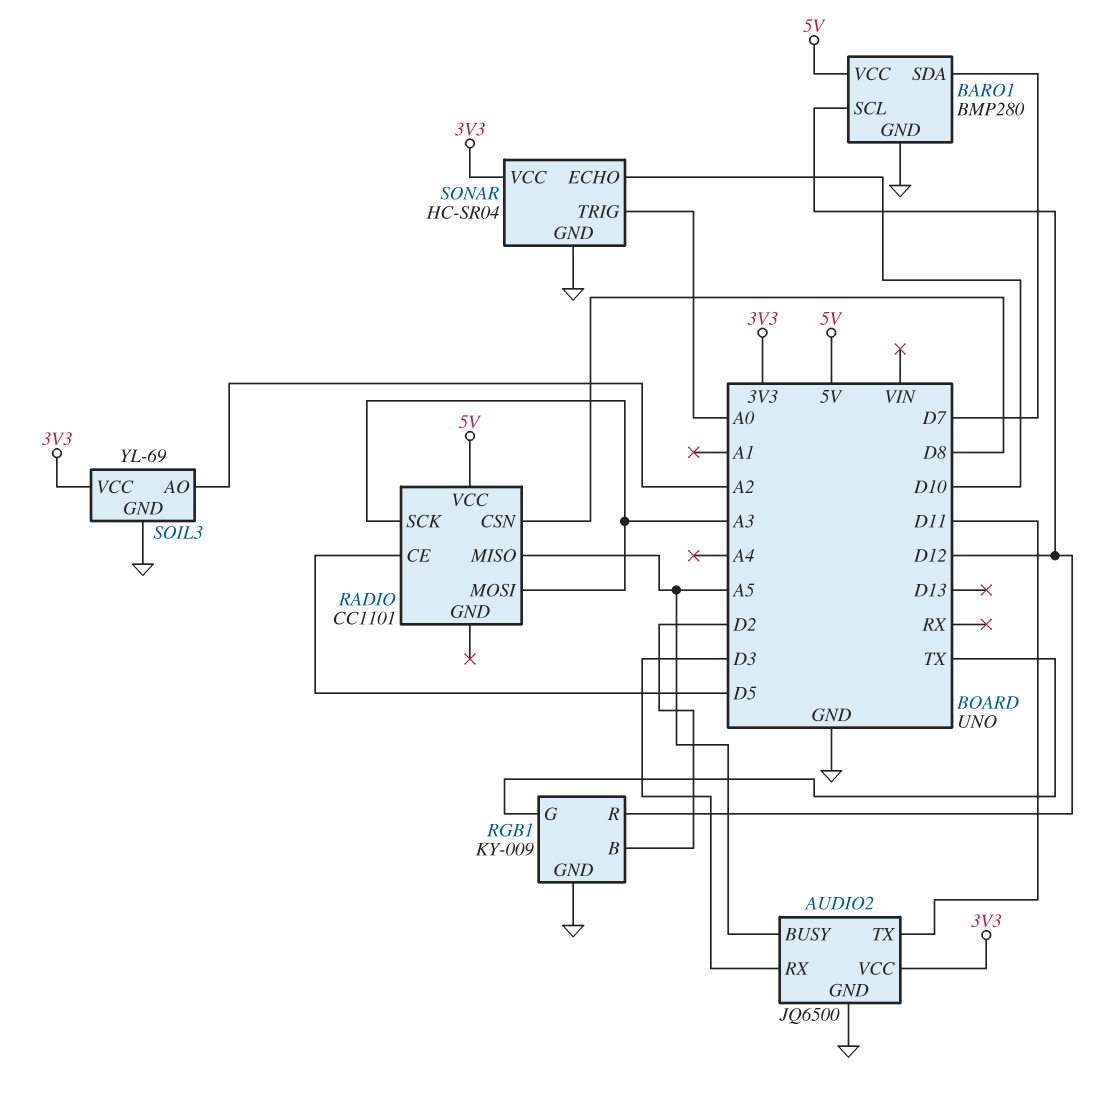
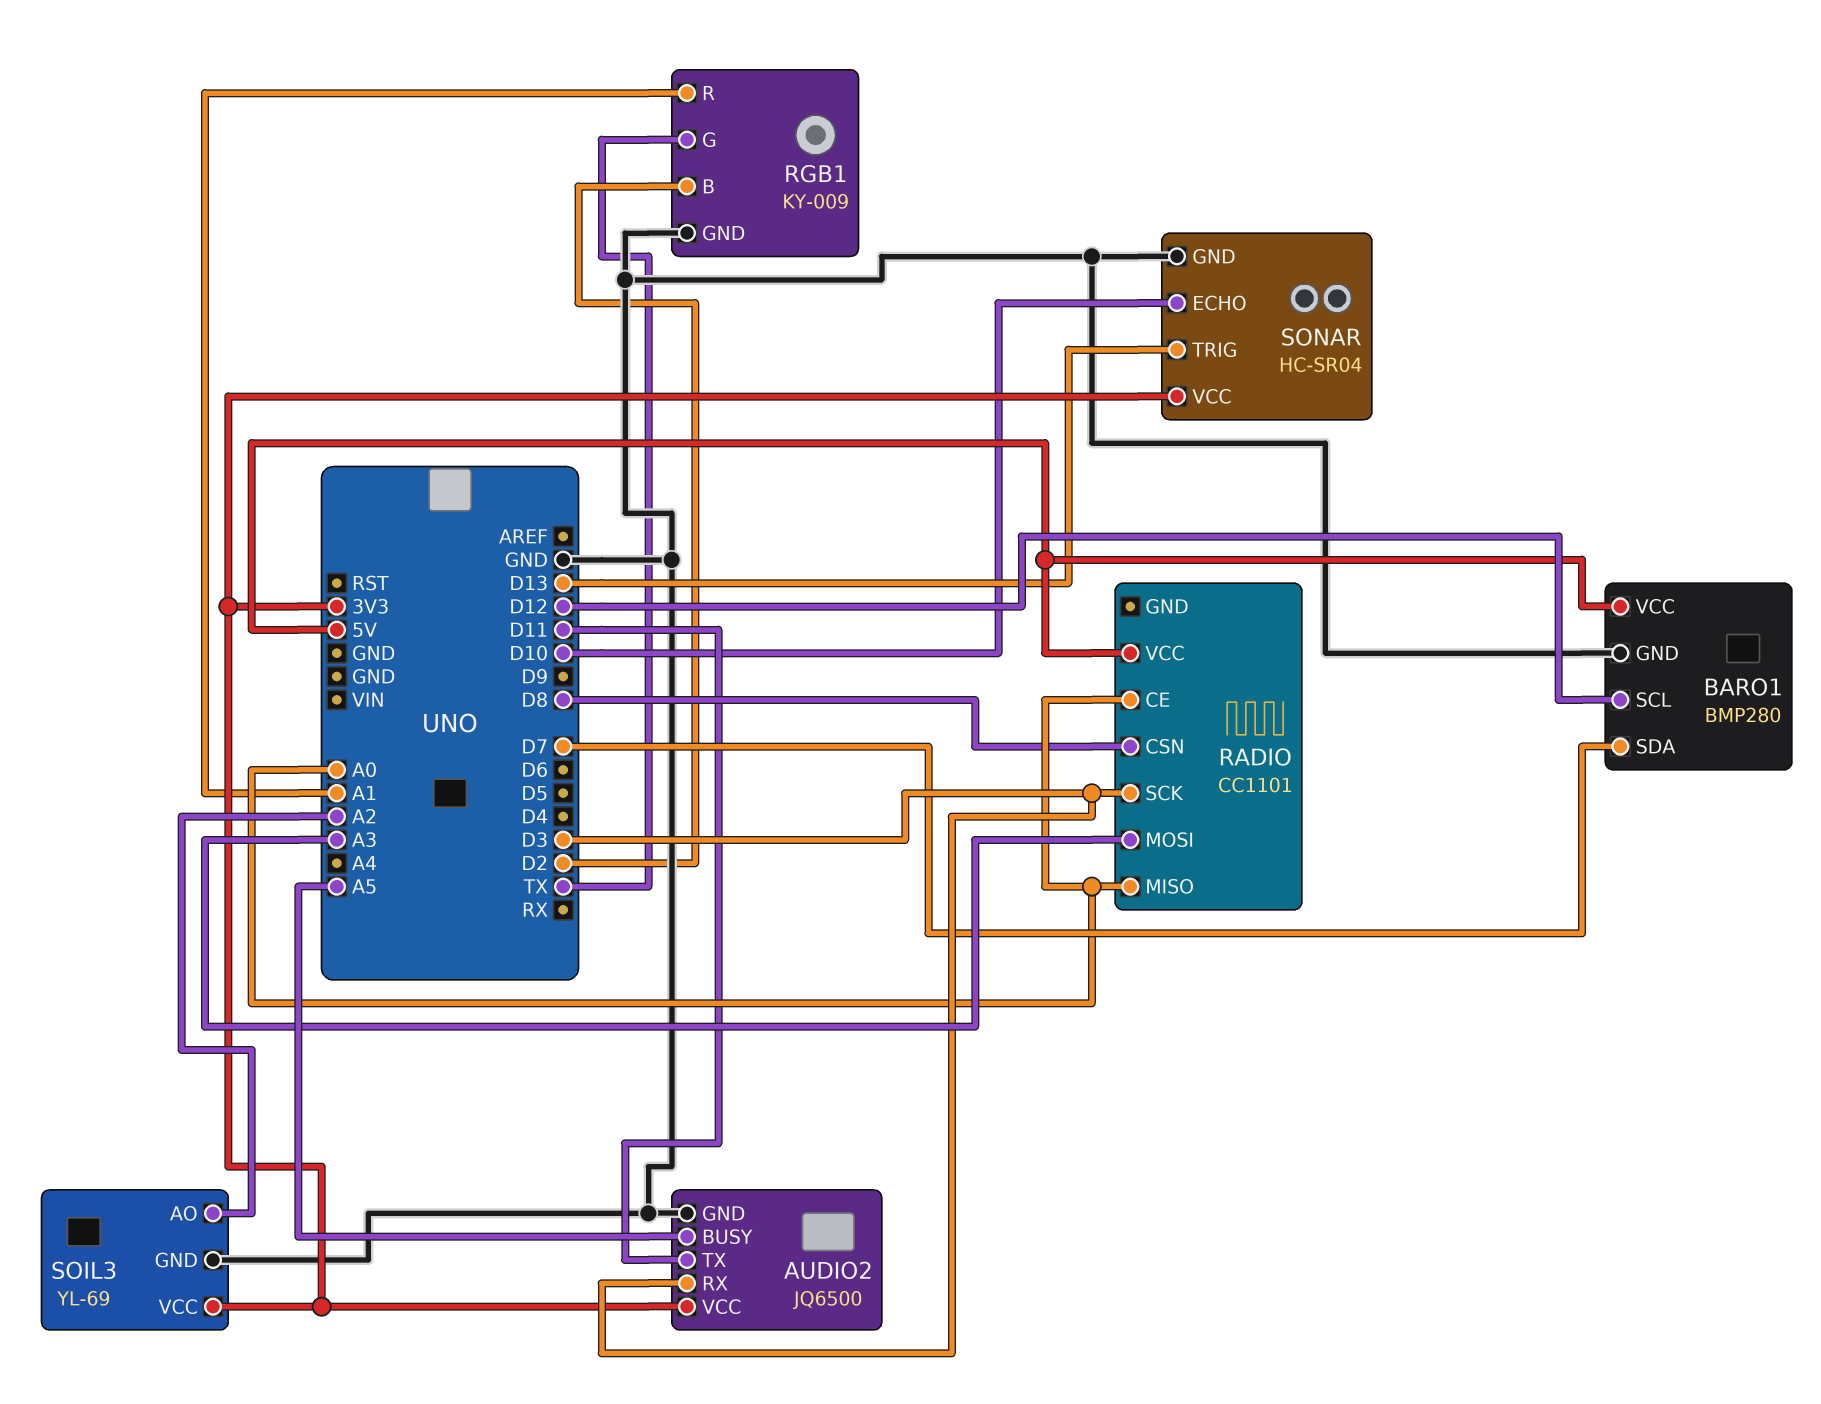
RADIO pin CE: D5 -> A0
RADIO pin MISO: A5 -> A0
RADIO pin SCK: A3 -> D3
RGB1 pin R: D12 -> A1
SONAR pin TRIG: A0 -> D13

